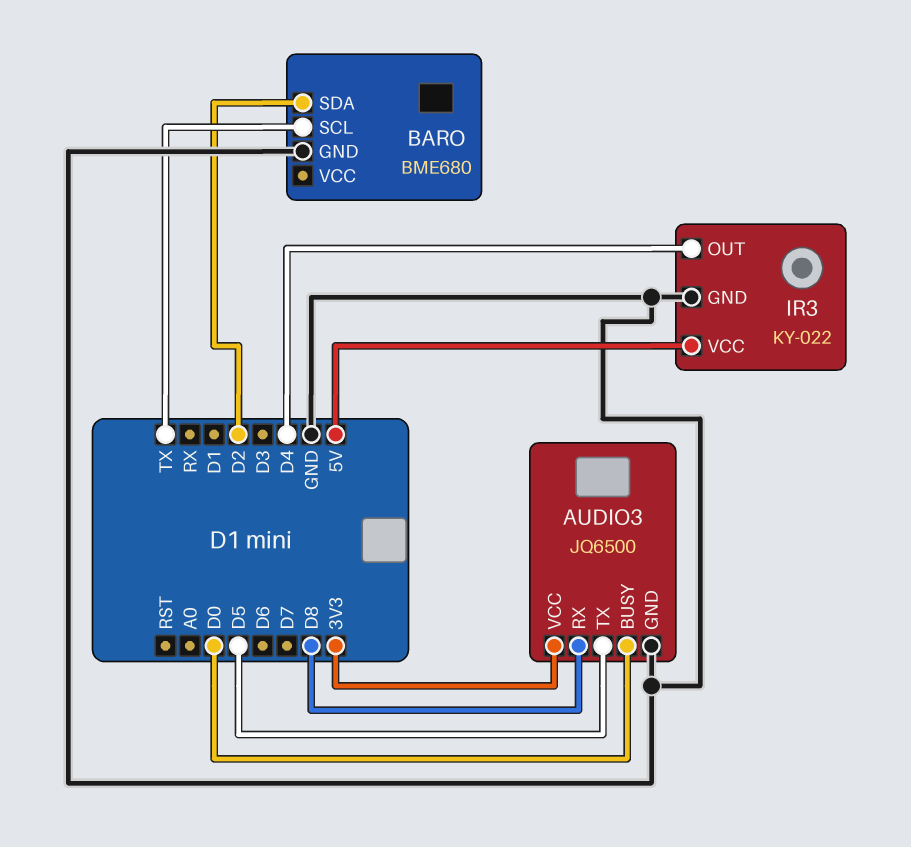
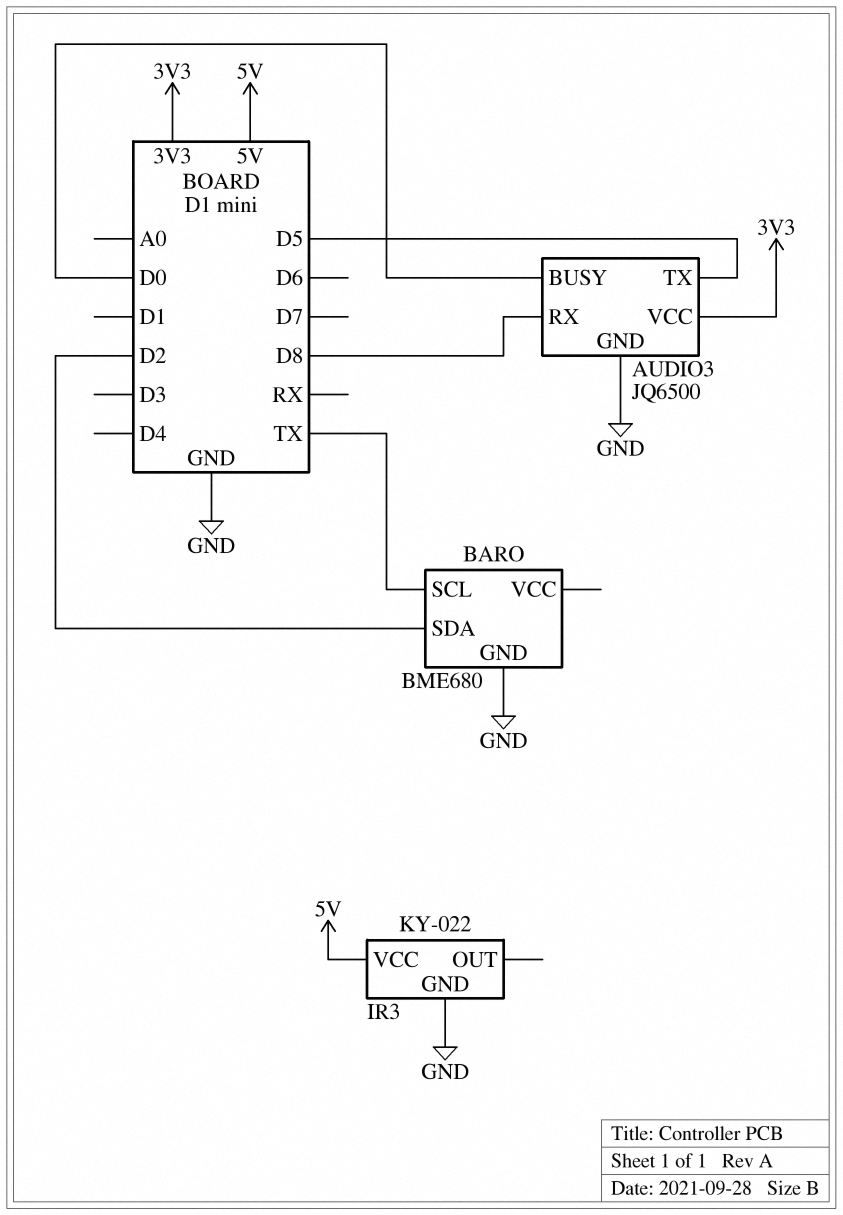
IR3 pin OUT: D4 -> none

